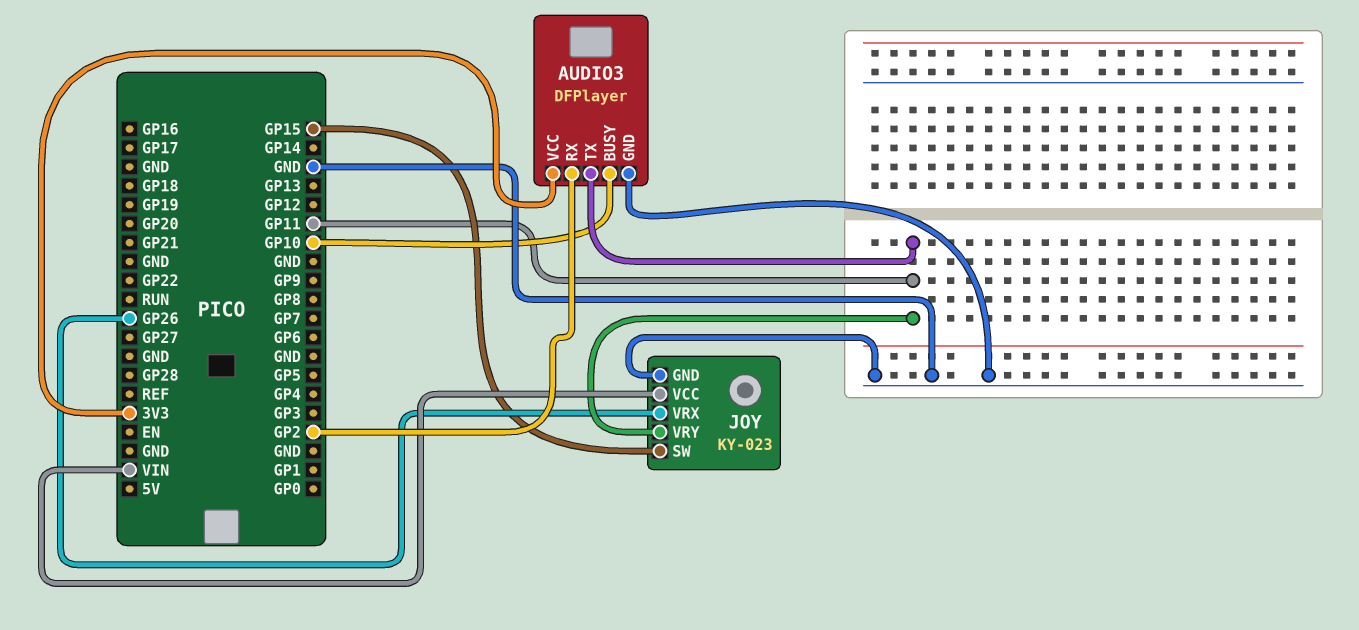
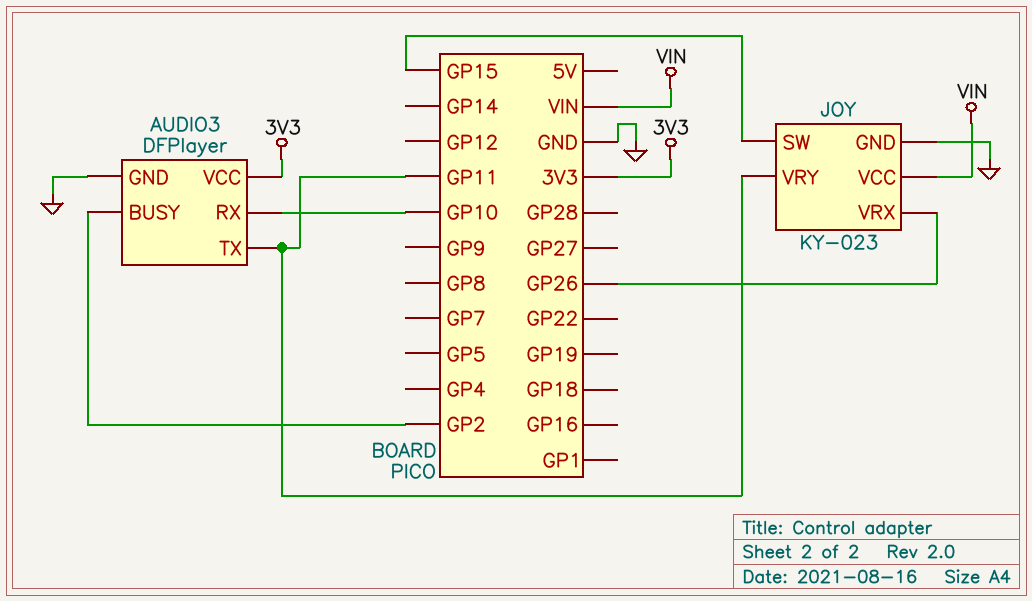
AUDIO3 pin BUSY: GP10 -> GP2
AUDIO3 pin RX: GP2 -> GP10

